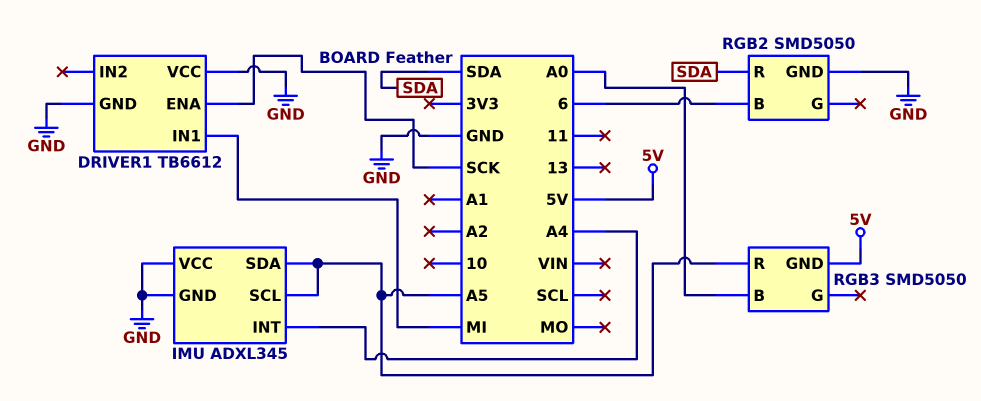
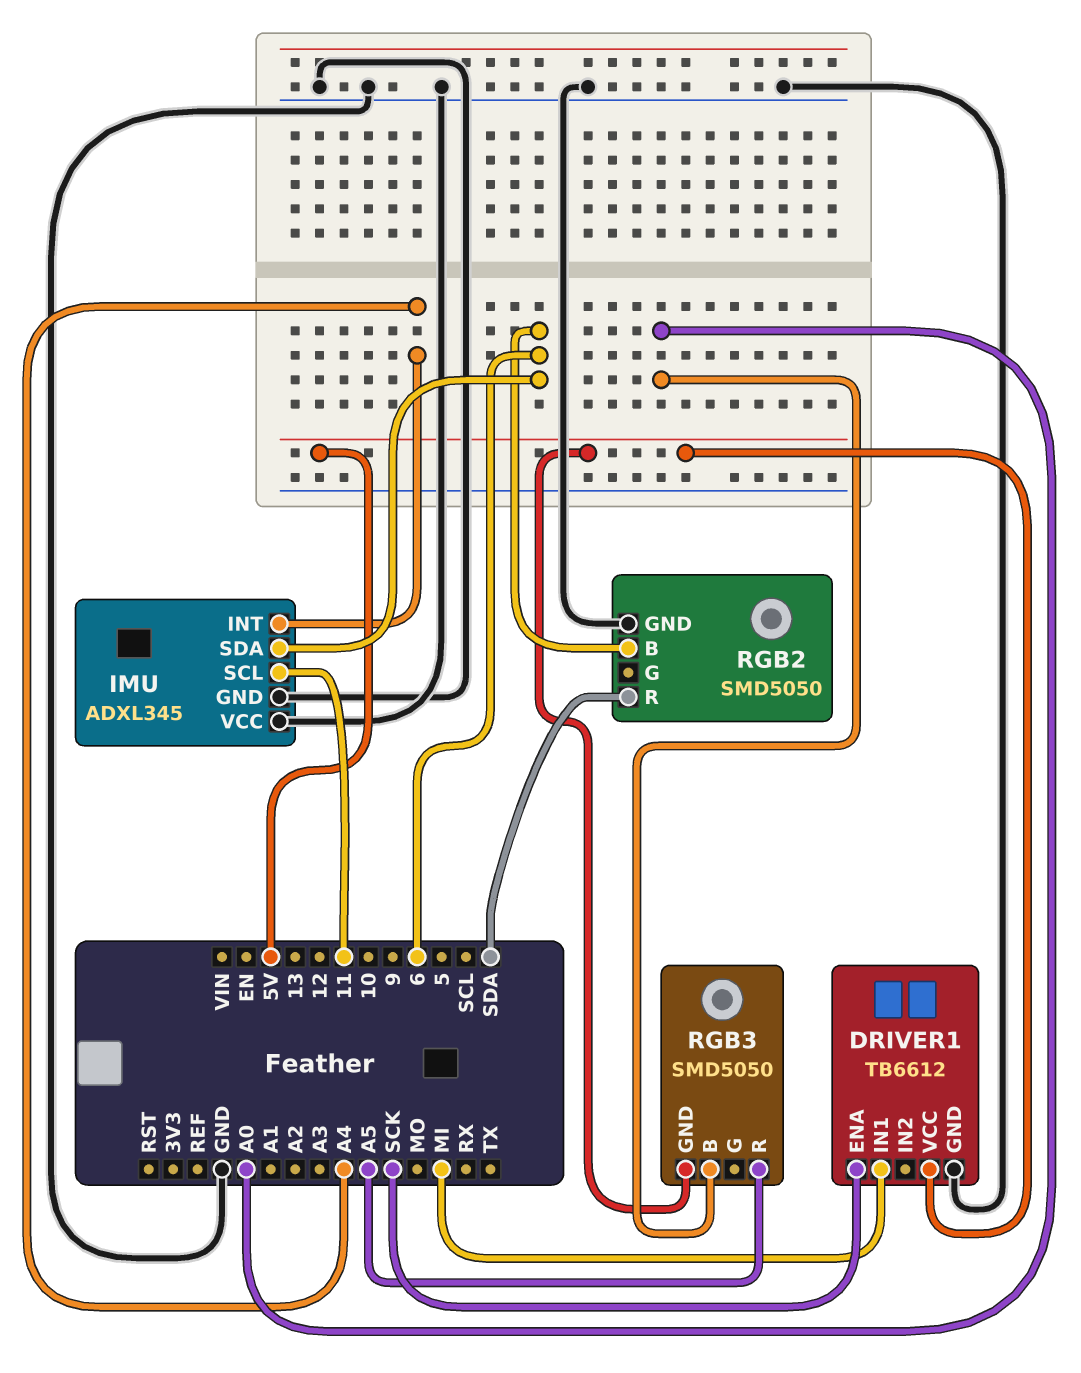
DRIVER1 pin VCC: GND -> 5V
IMU pin SCL: A5 -> 11
IMU pin SDA: A5 -> 6

